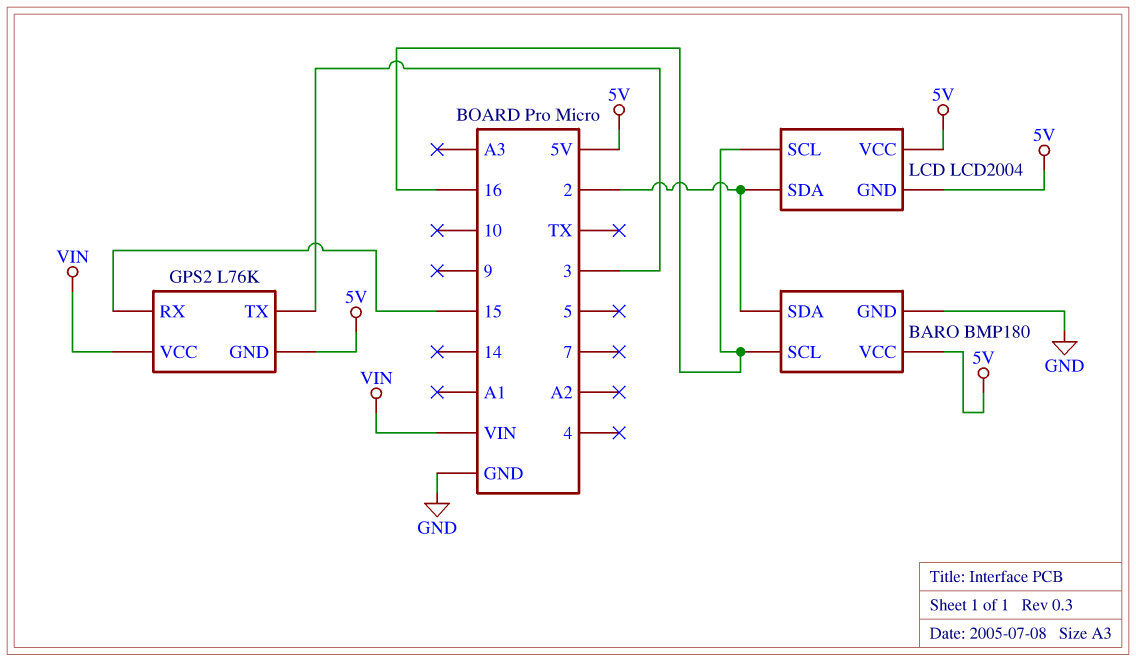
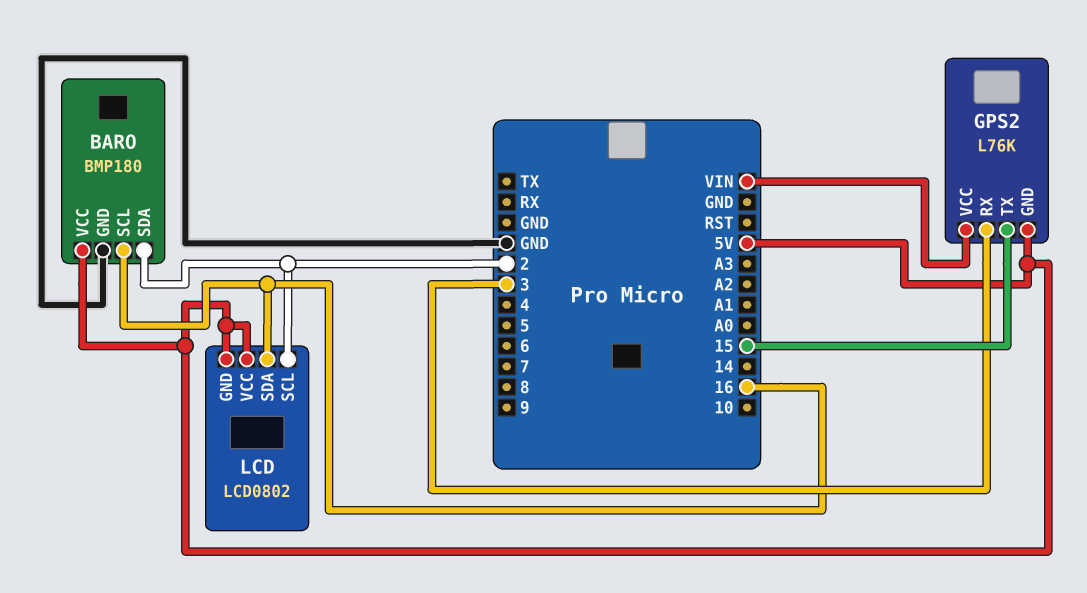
GPS2 pin RX: 15 -> 3
GPS2 pin TX: 3 -> 15
LCD: LCD2004 -> LCD0802
LCD pin SCL: 16 -> 2
LCD pin SDA: 2 -> 16

